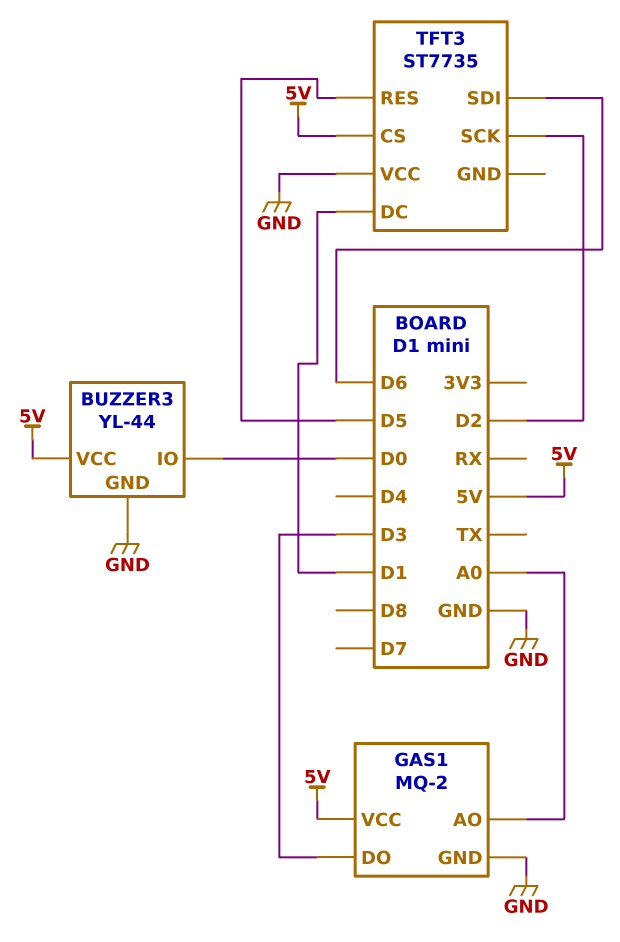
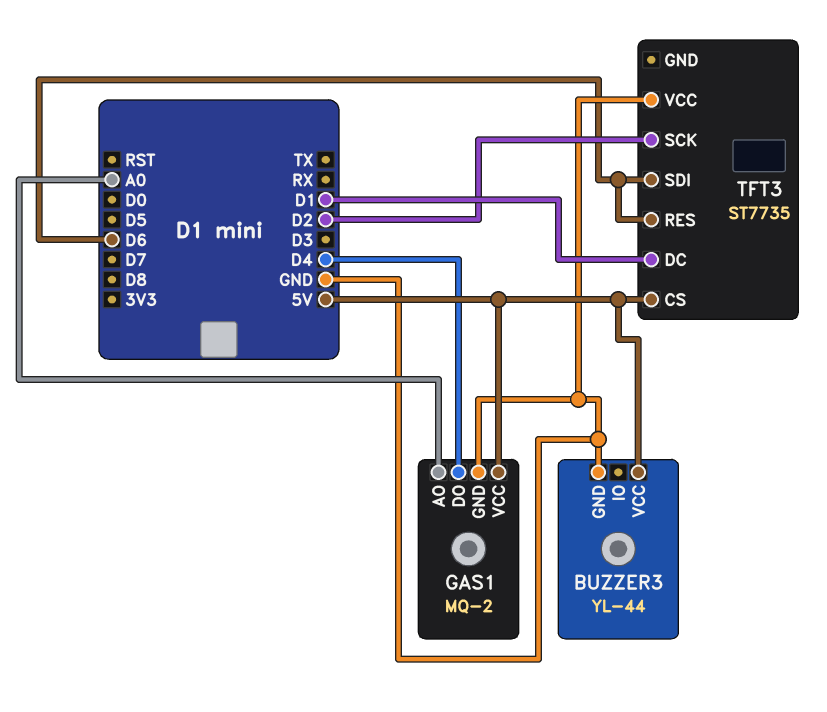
BUZZER3 pin IO: D0 -> none
GAS1 pin DO: D3 -> D4
TFT3 pin RES: D5 -> D6

